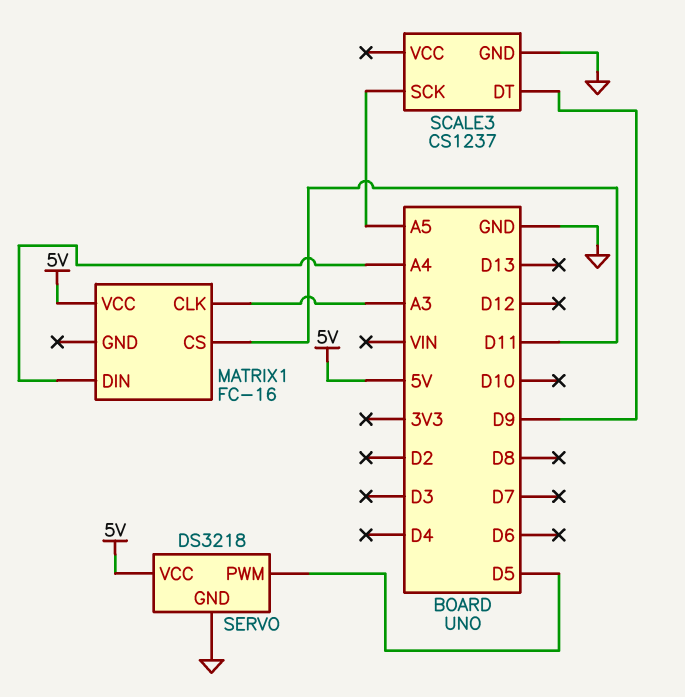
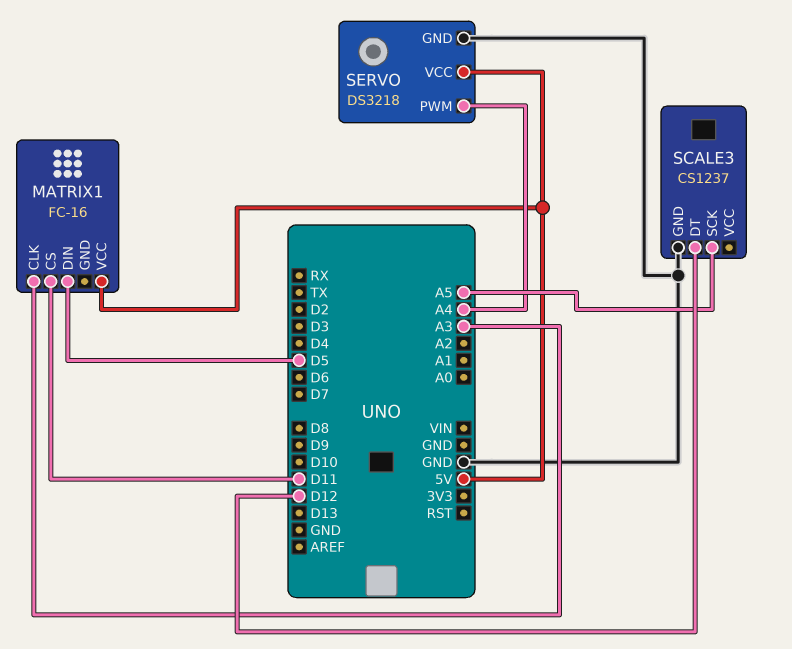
MATRIX1 pin DIN: A4 -> D5
SCALE3 pin DT: D9 -> D12
SERVO pin PWM: D5 -> A4

